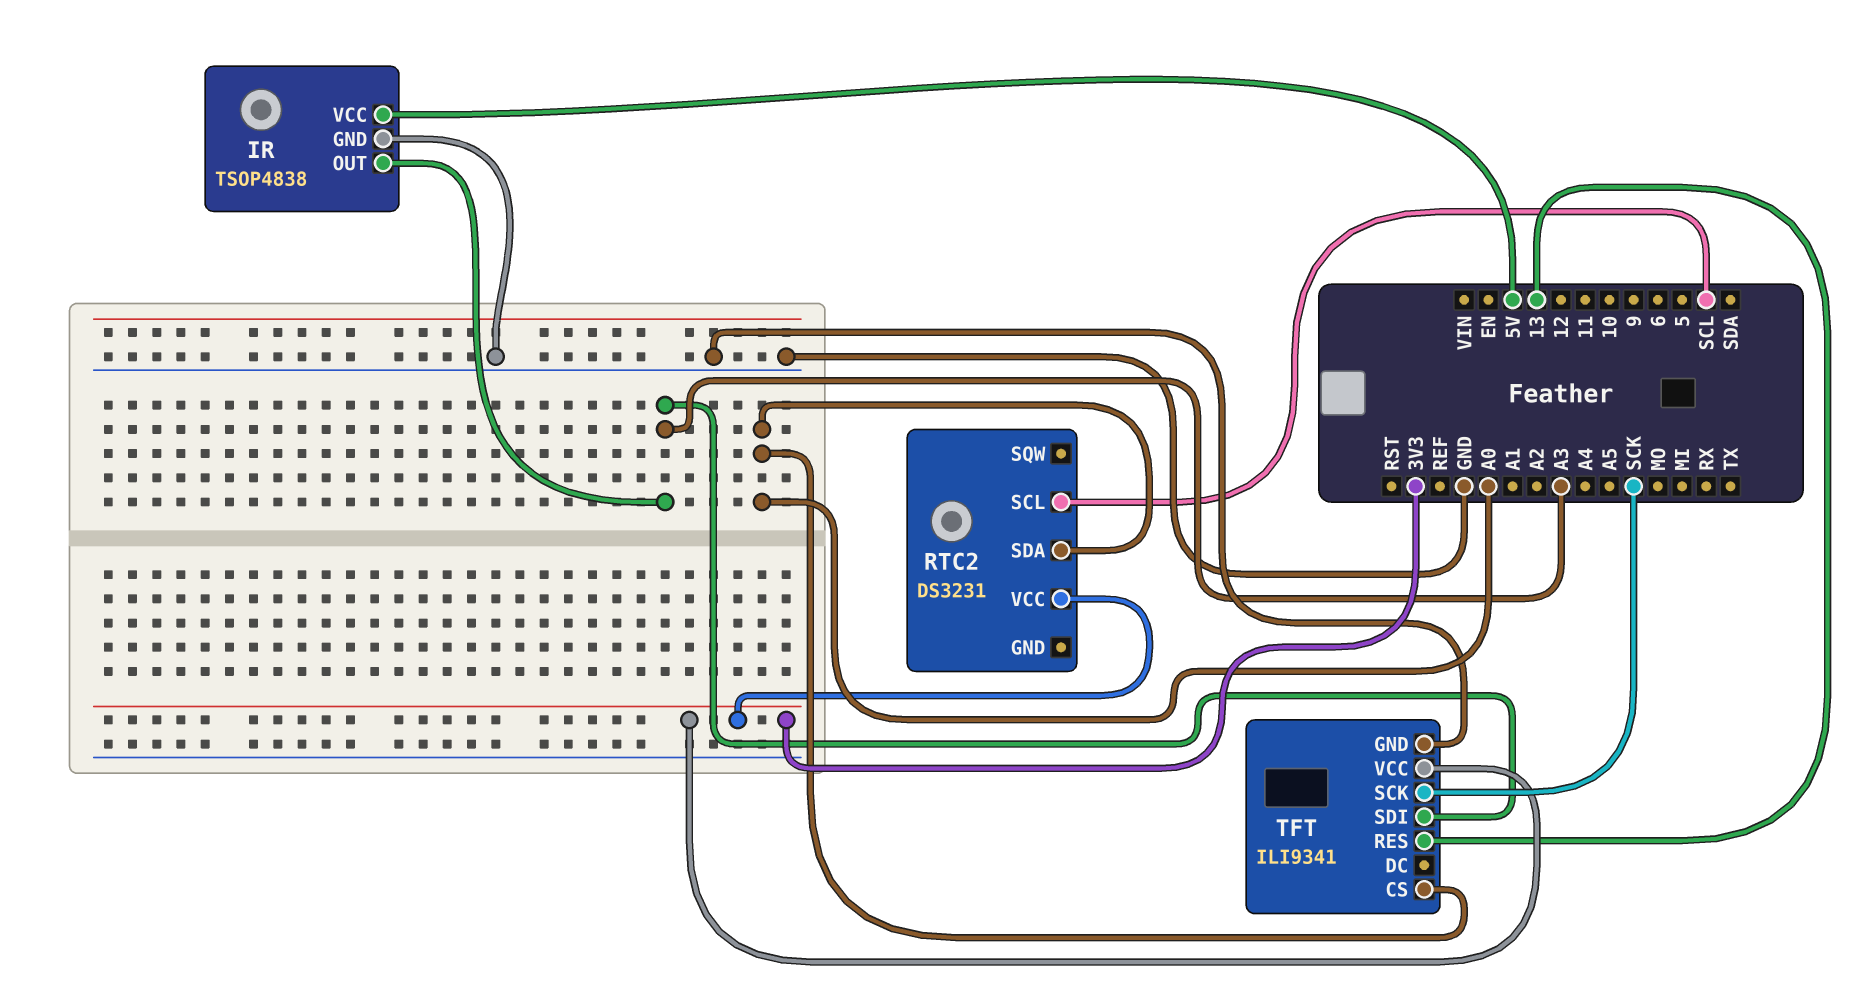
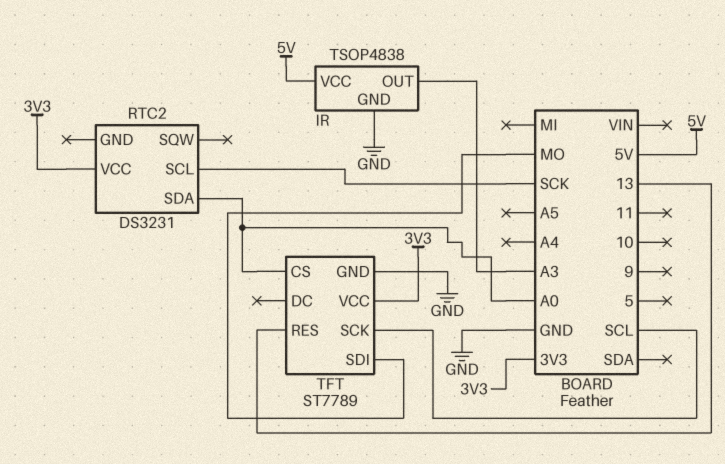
RTC2 pin SCL: SCL -> SCK
TFT: ILI9341 -> ST7789
TFT pin SCK: SCK -> SCL
TFT pin SDI: A3 -> MO

